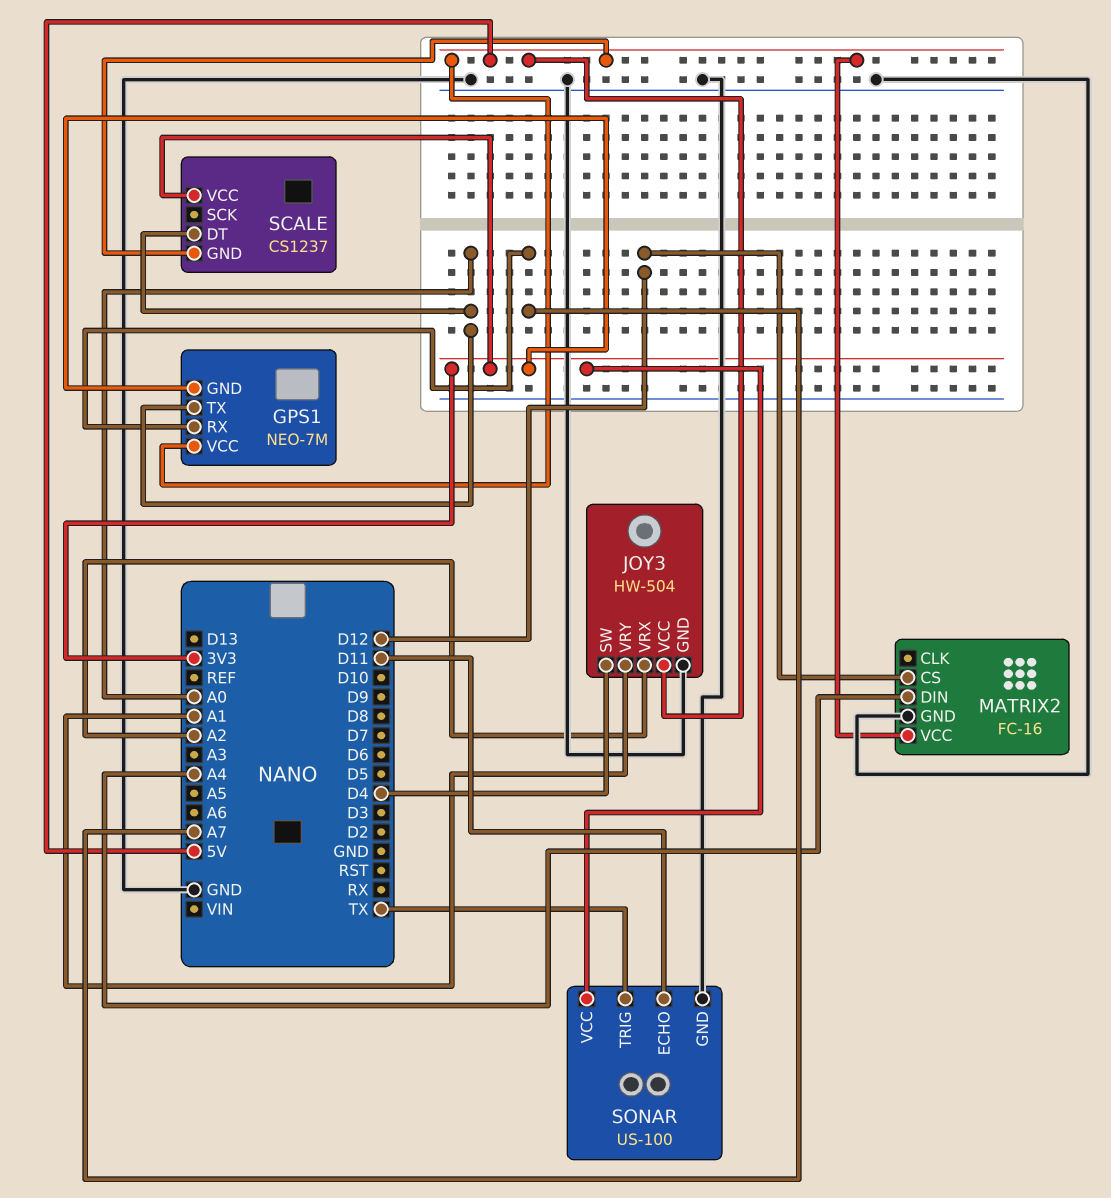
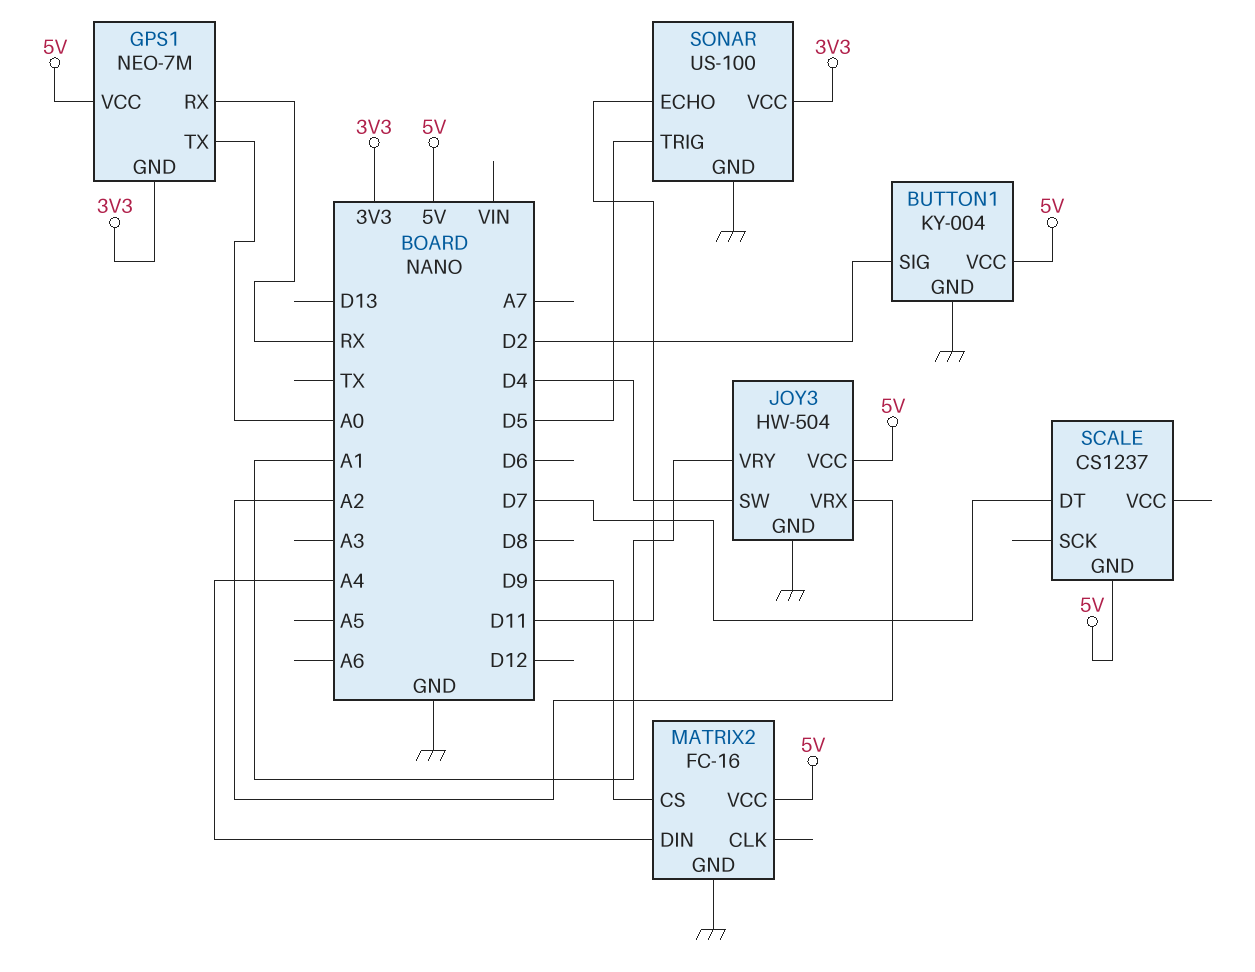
BUTTON1: none -> KY-004
BUTTON1 pin GND: none -> GND
BUTTON1 pin SIG: none -> D2
BUTTON1 pin VCC: none -> 5V
GPS1 pin RX: A7 -> RX
MATRIX2 pin CS: D12 -> D9
SCALE pin DT: A0 -> D7
SCALE pin VCC: 3V3 -> none
SONAR pin TRIG: TX -> D5

